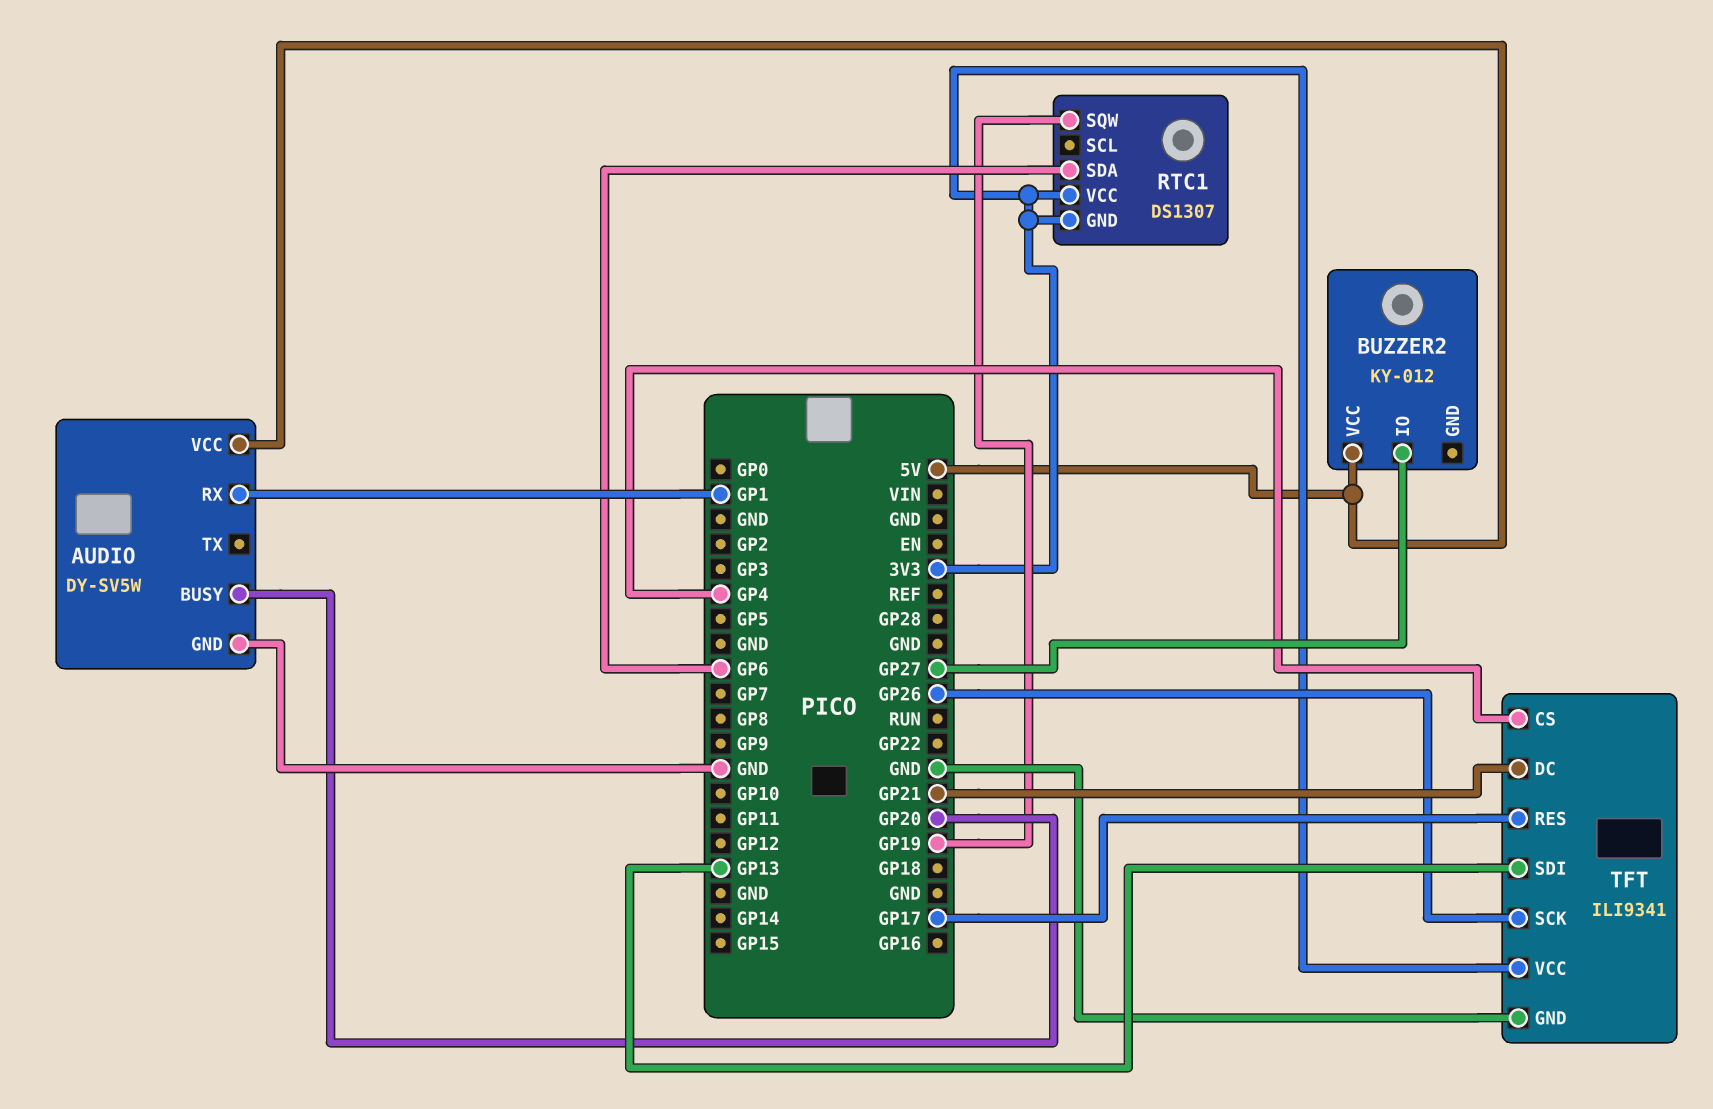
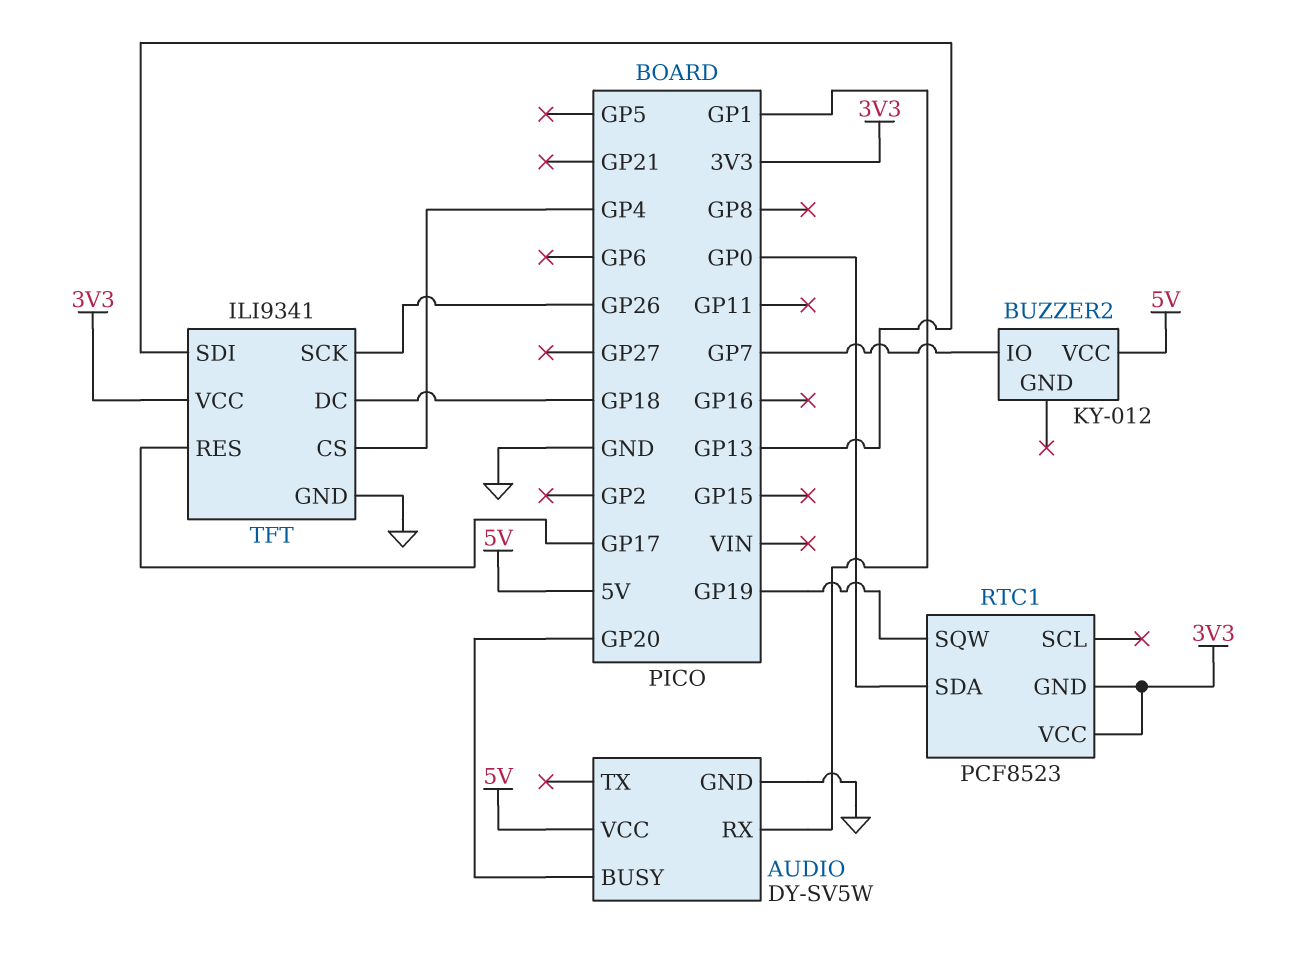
BUZZER2 pin IO: GP27 -> GP7
RTC1: DS1307 -> PCF8523
RTC1 pin SDA: GP6 -> GP0
TFT pin DC: GP21 -> GP18

